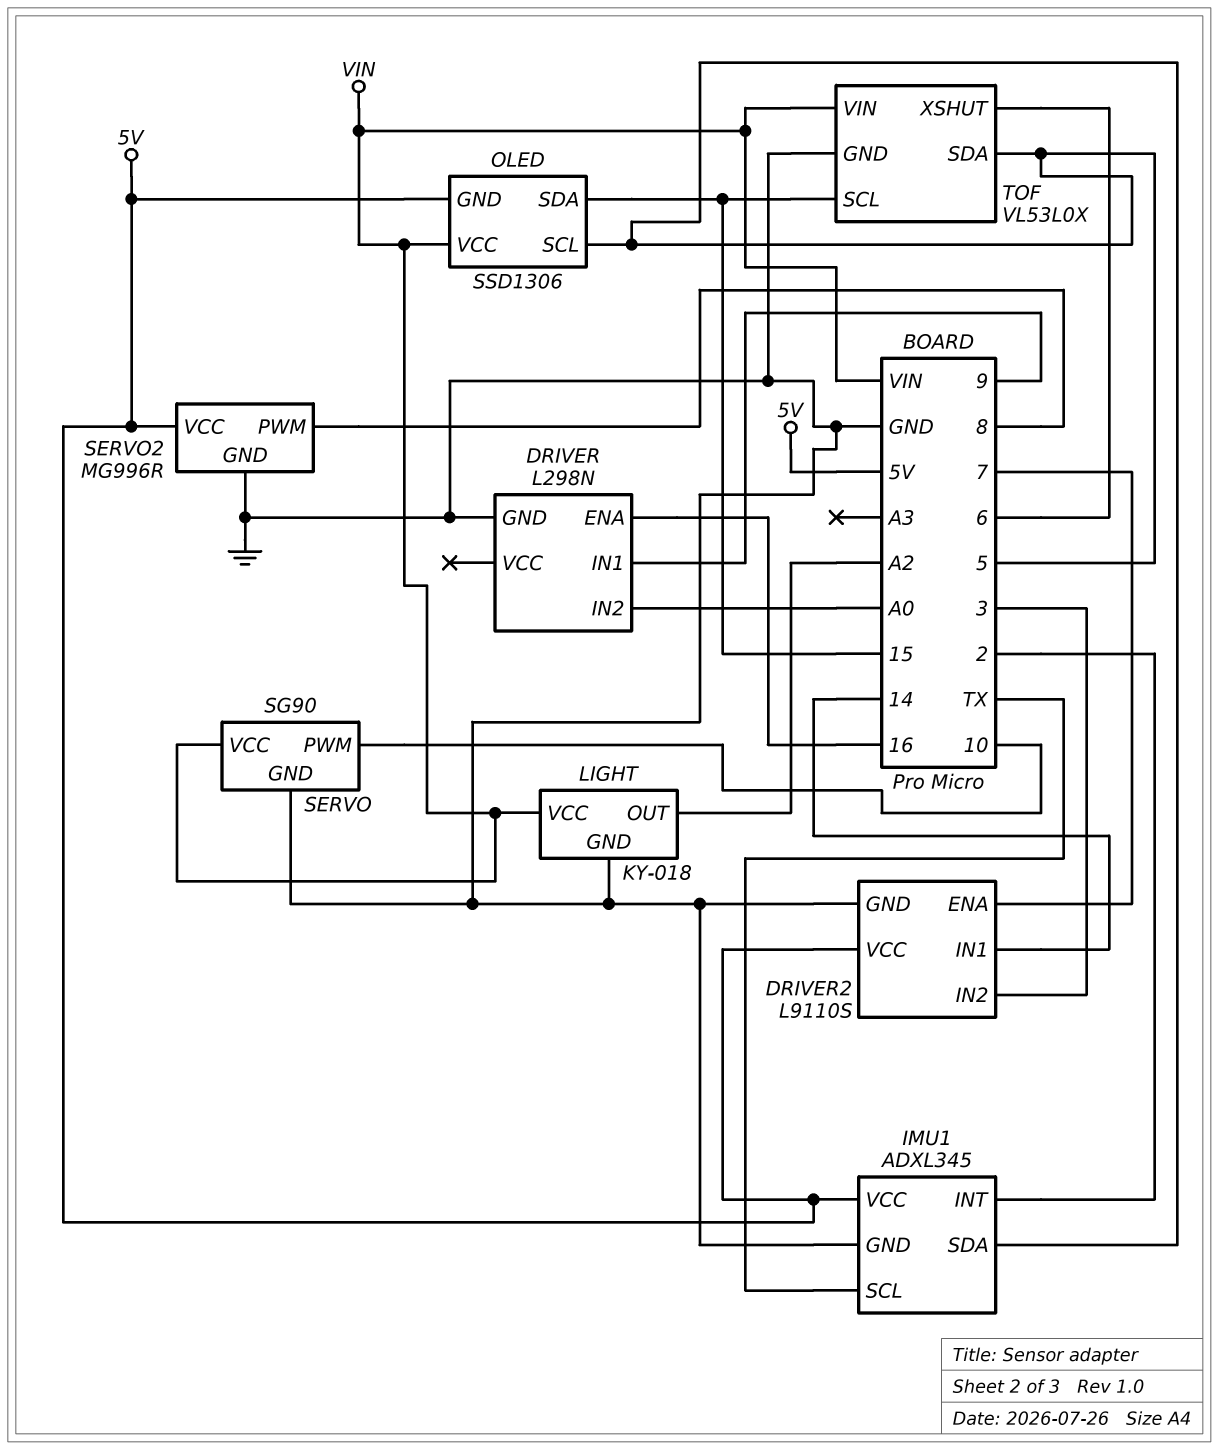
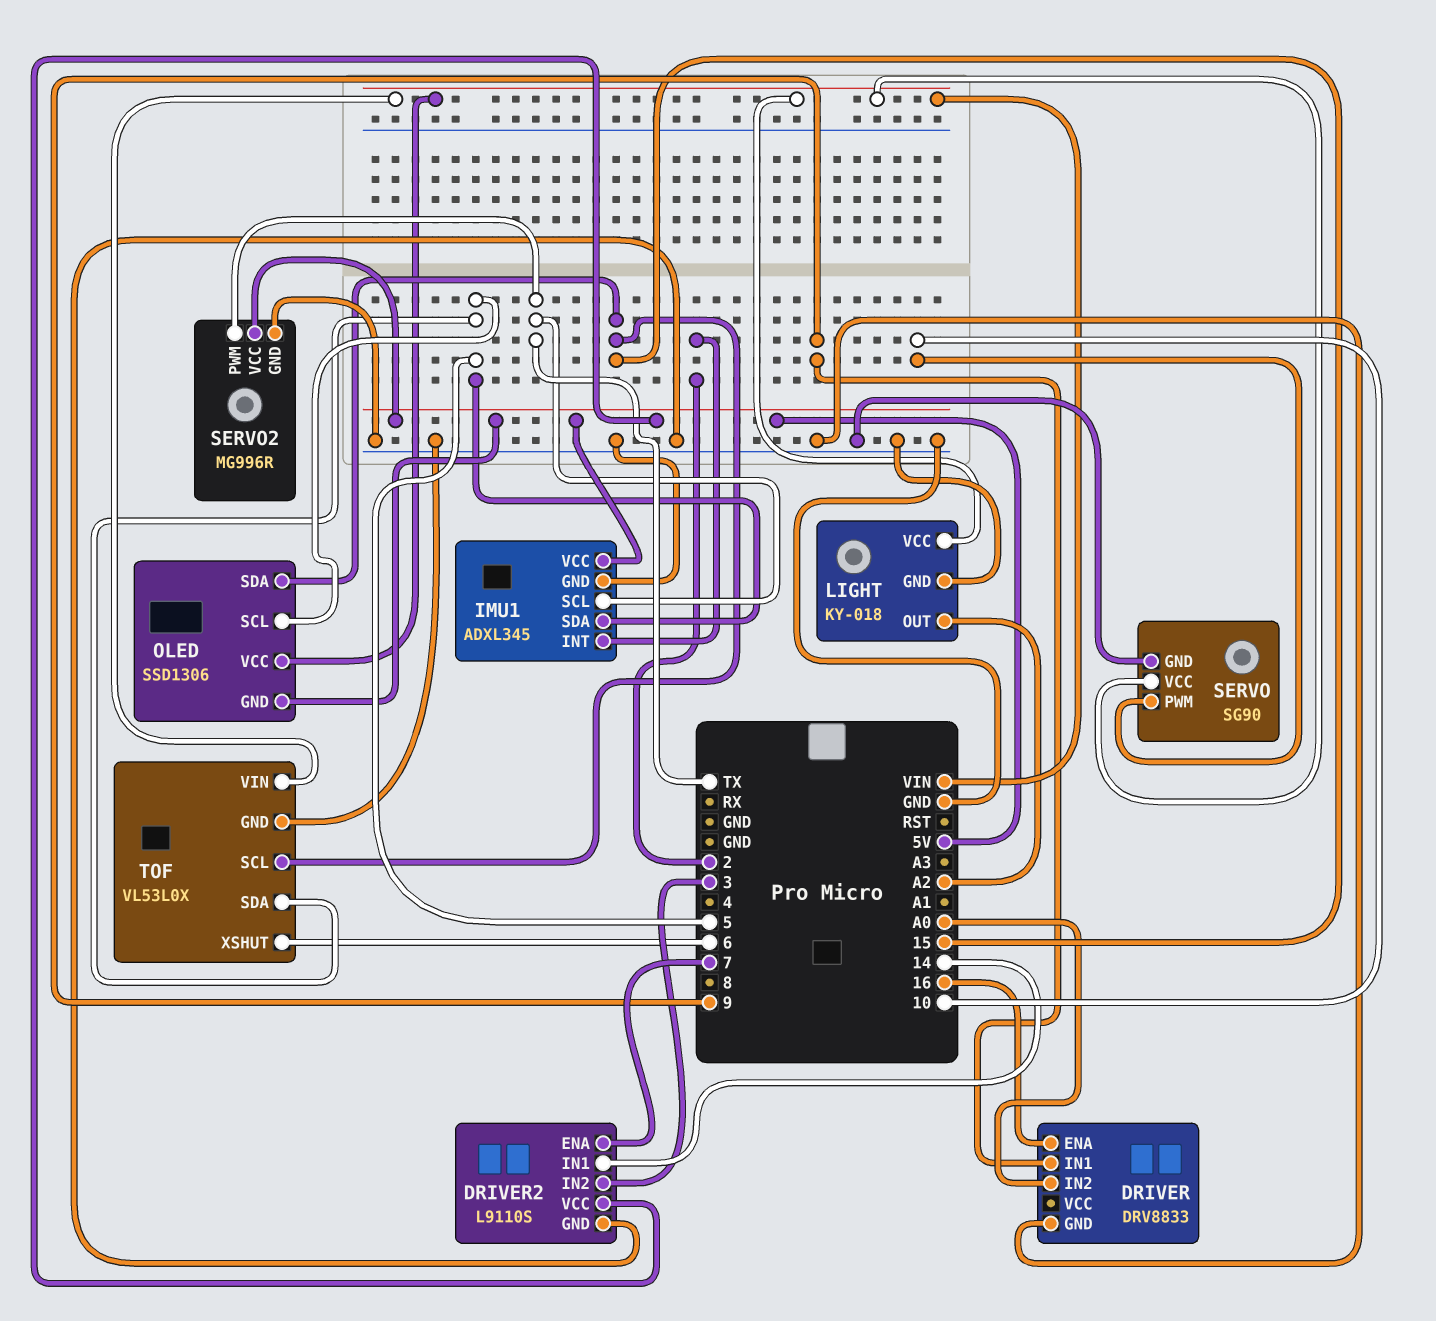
DRIVER: L298N -> DRV8833
SERVO2 pin PWM: 8 -> TX

